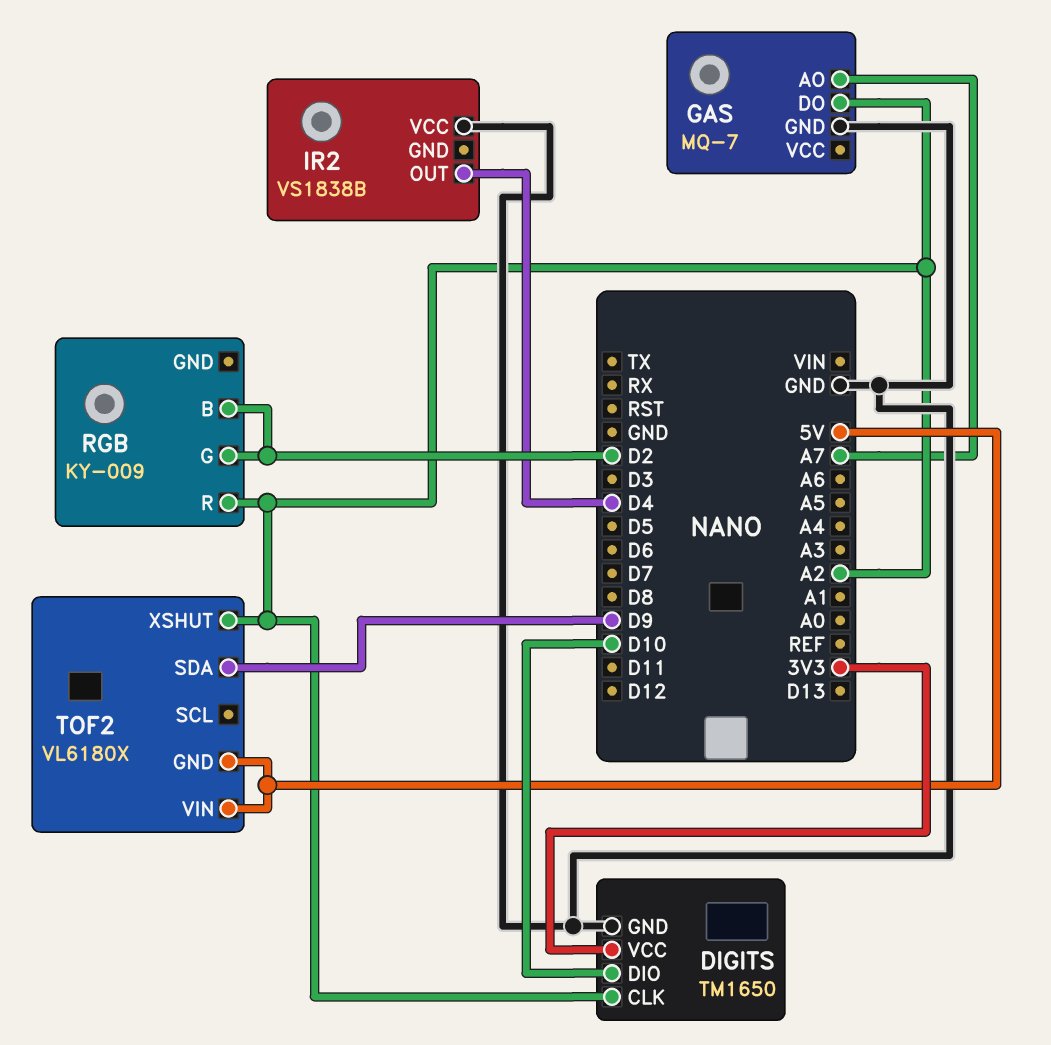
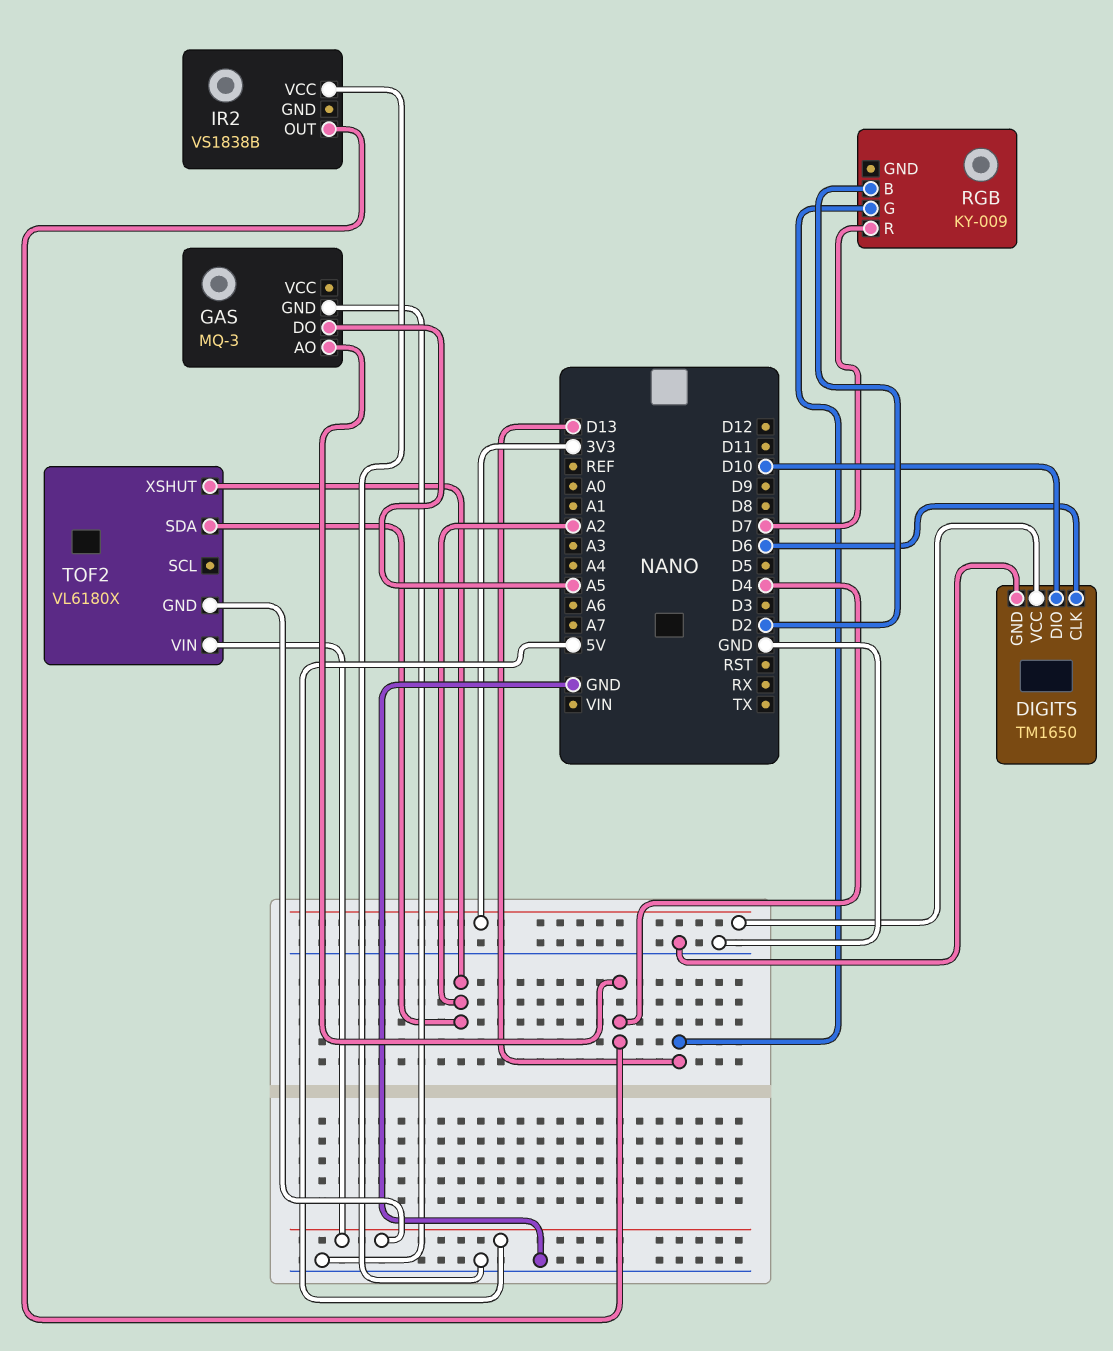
DIGITS pin CLK: A2 -> D6
GAS: MQ-7 -> MQ-3
GAS pin AO: A7 -> D4
GAS pin DO: A2 -> A5
RGB pin G: D2 -> D13
RGB pin R: A2 -> D7
TOF2 pin SDA: D9 -> A2

